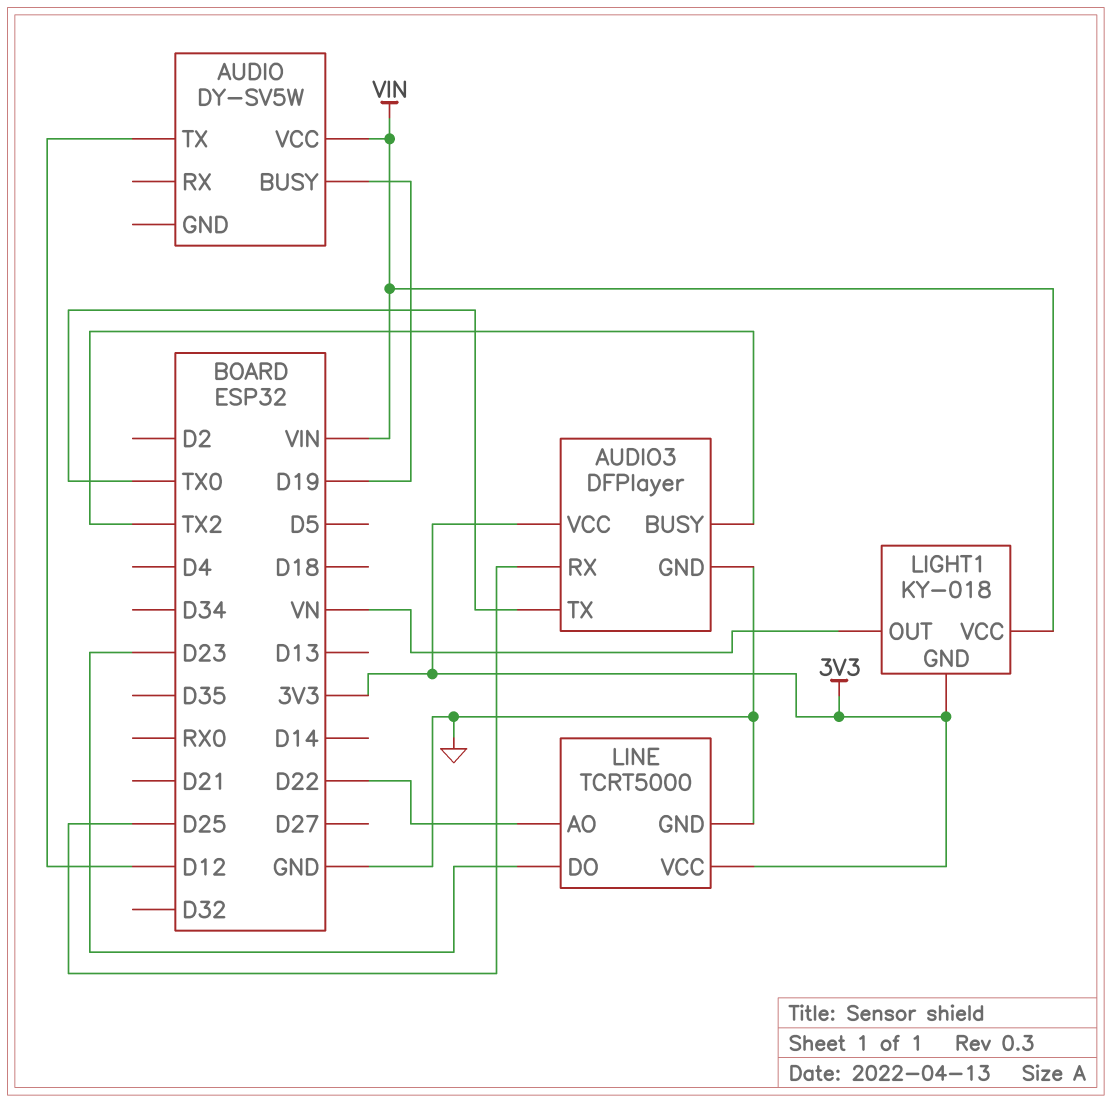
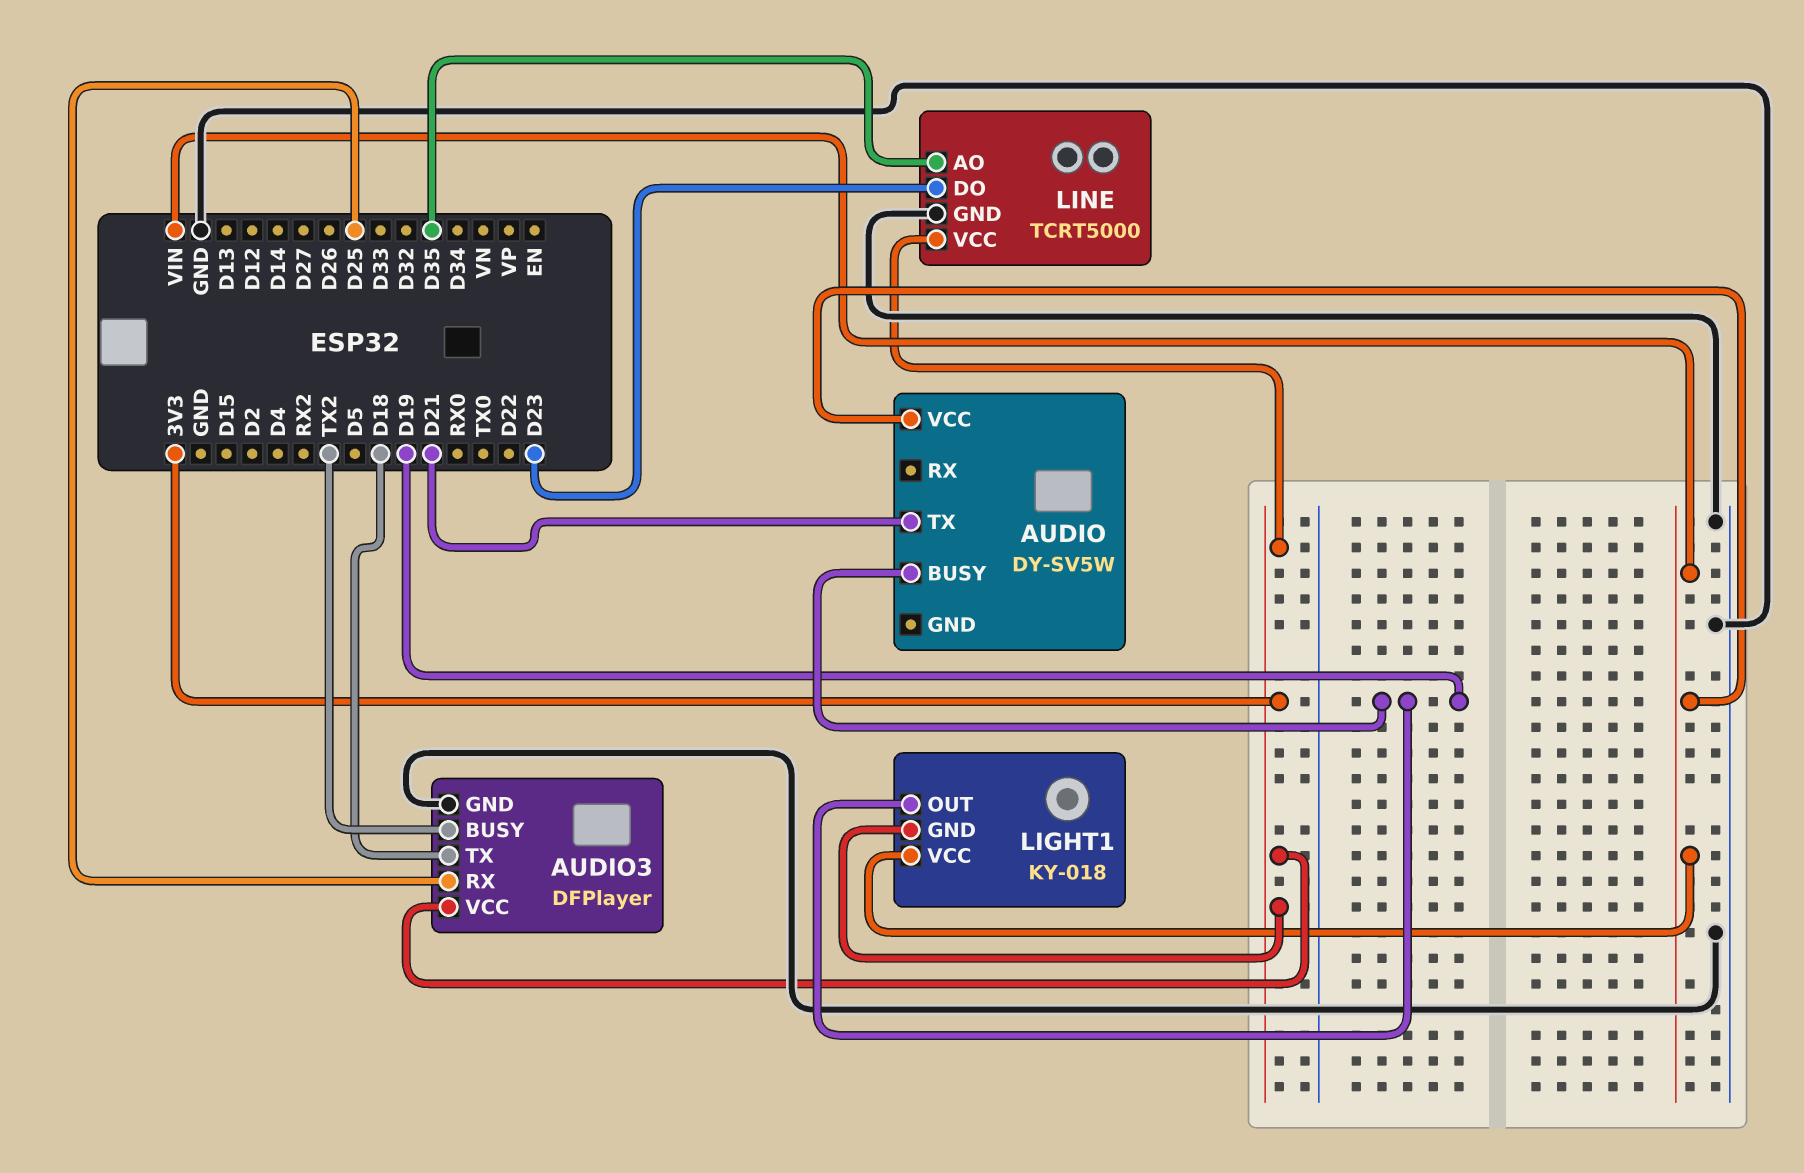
AUDIO pin TX: D12 -> D21
AUDIO3 pin TX: TX0 -> D18
LIGHT1 pin OUT: VN -> D19
LINE pin AO: D22 -> D35

